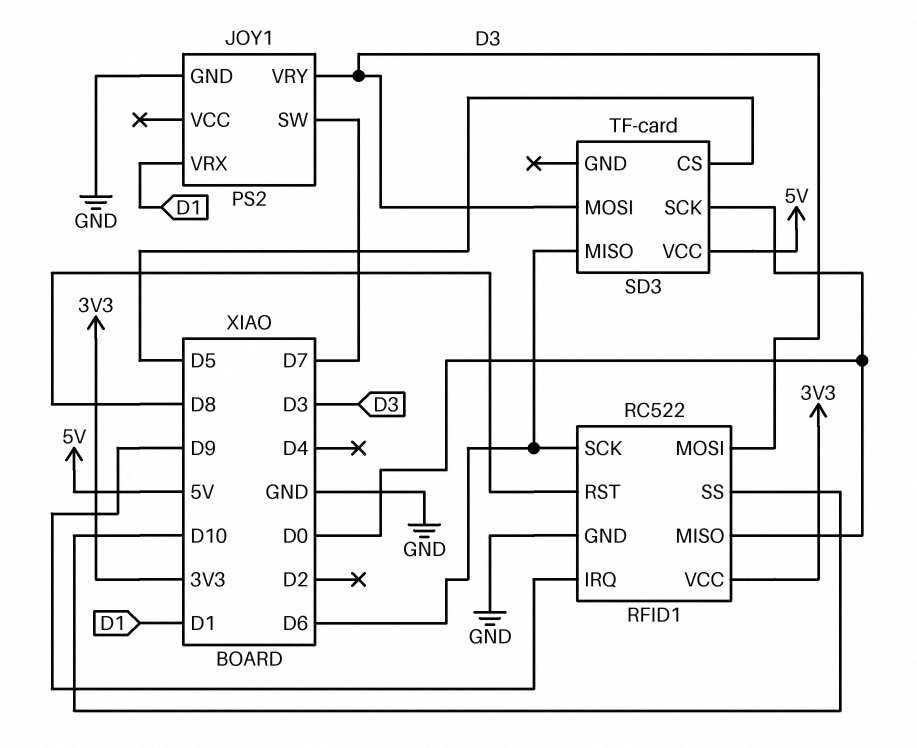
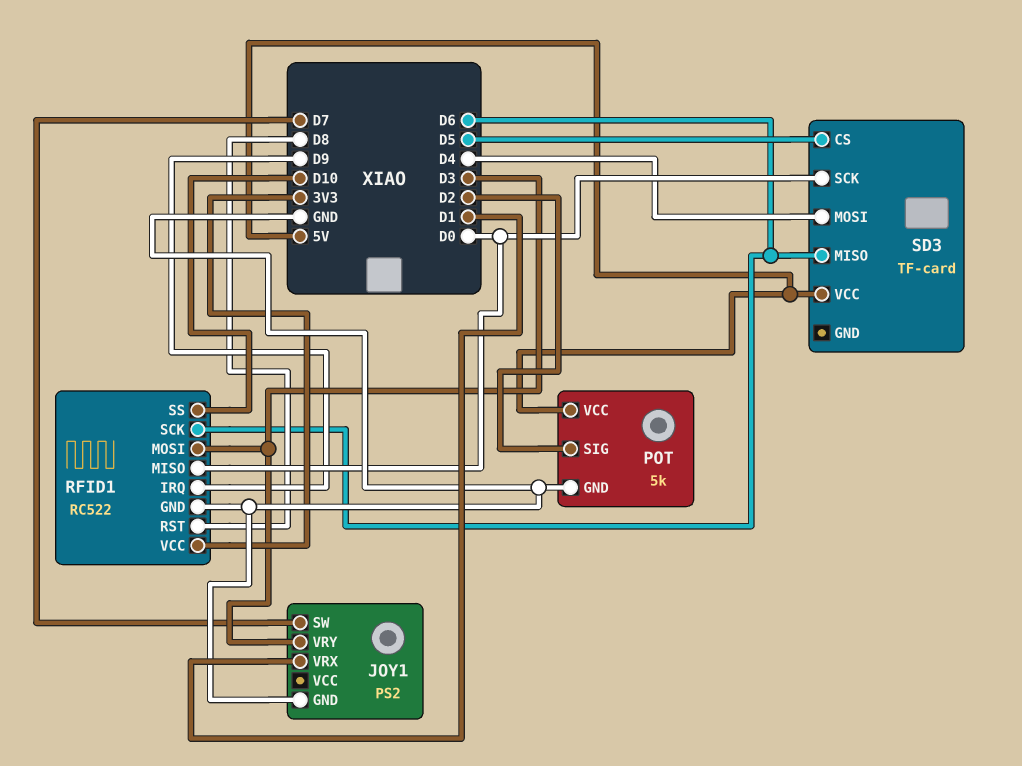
POT: none -> 5k
POT pin GND: none -> GND
POT pin SIG: none -> D2
POT pin VCC: none -> 5V
SD3 pin MOSI: D3 -> D4

